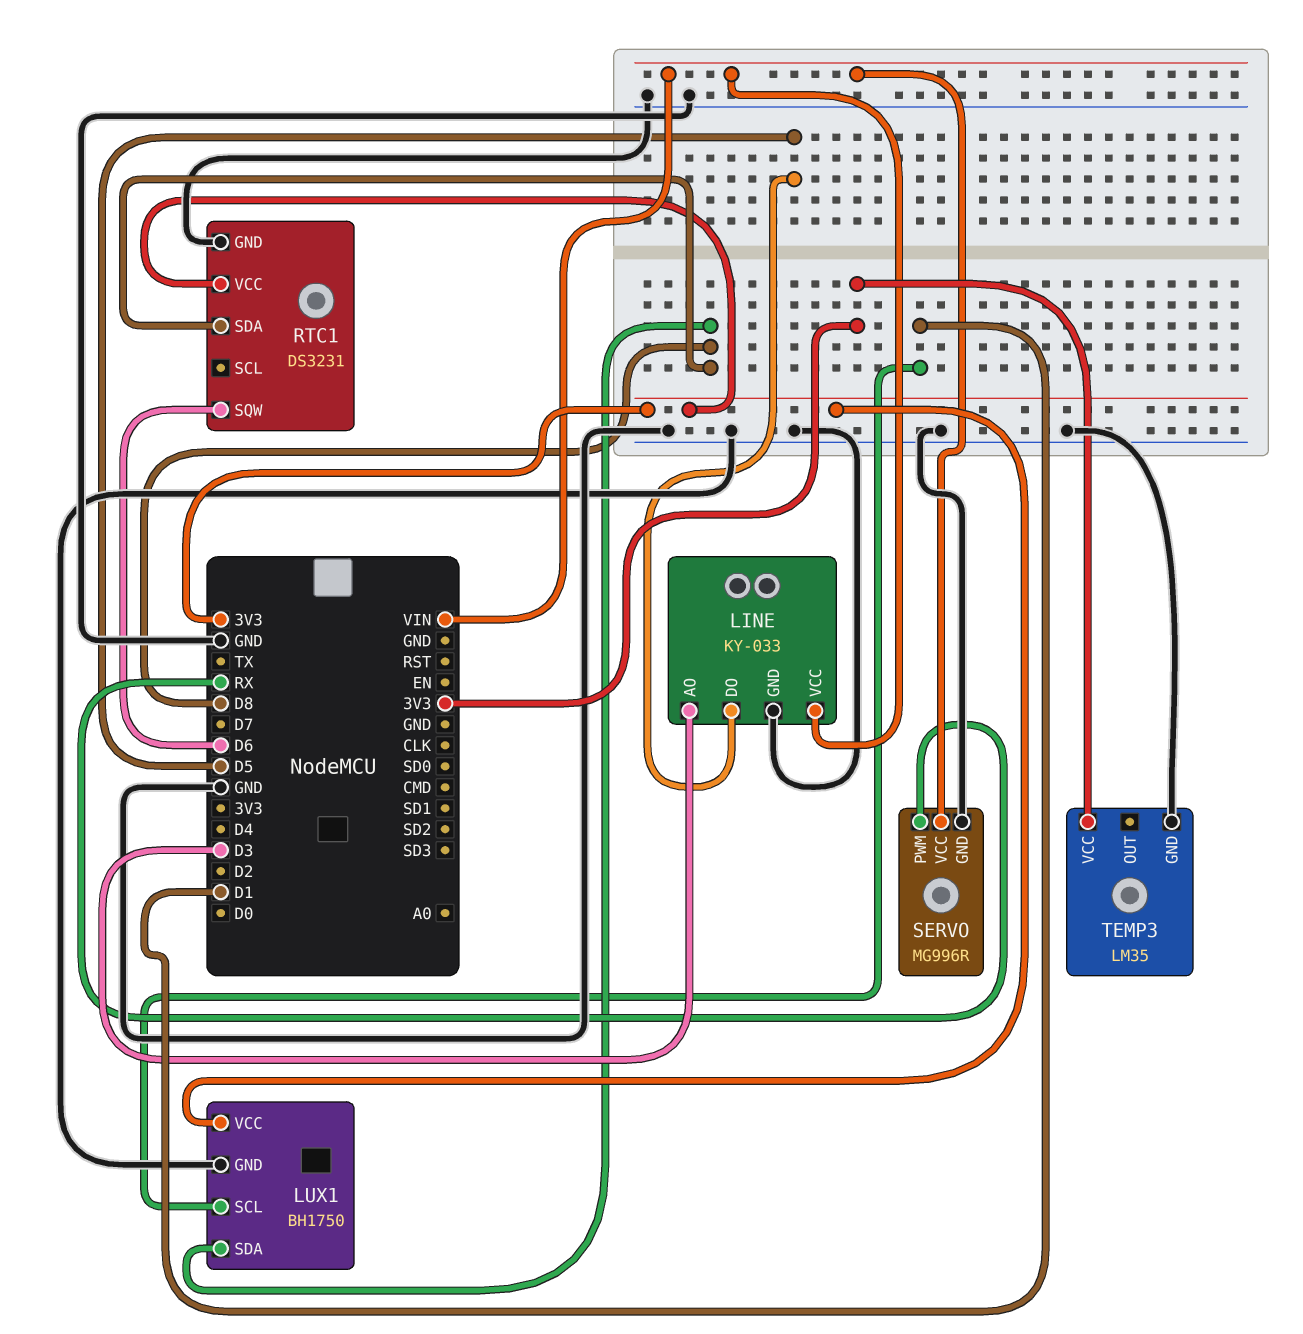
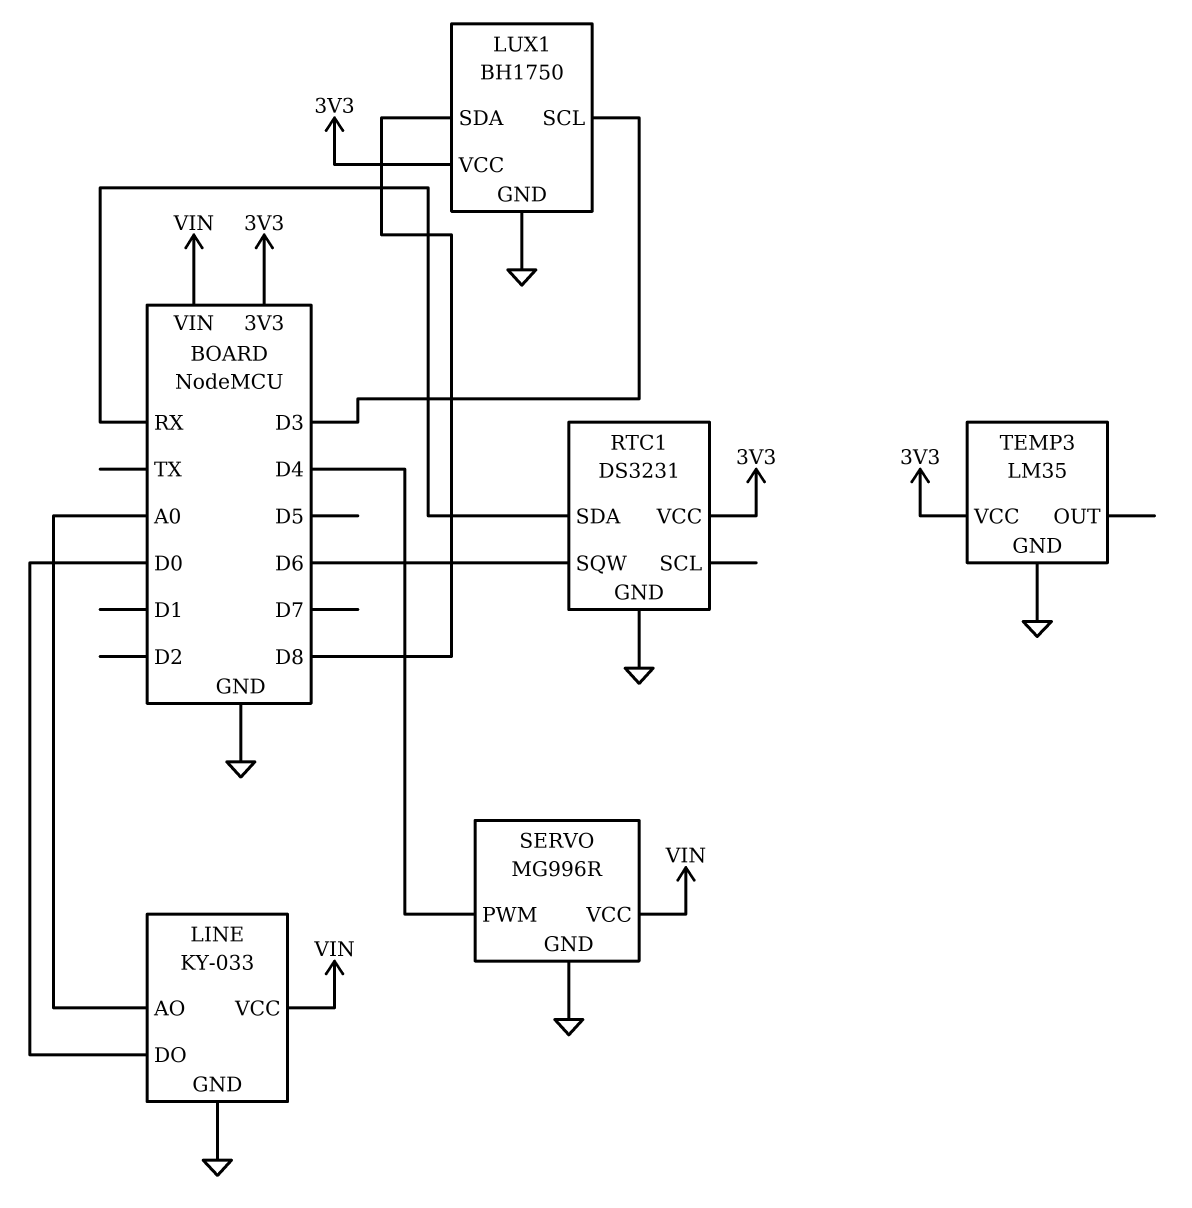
LINE pin AO: D3 -> A0
LINE pin DO: D5 -> D0
LUX1 pin SCL: D1 -> D3
RTC1 pin SDA: D8 -> RX
SERVO pin PWM: RX -> D4

